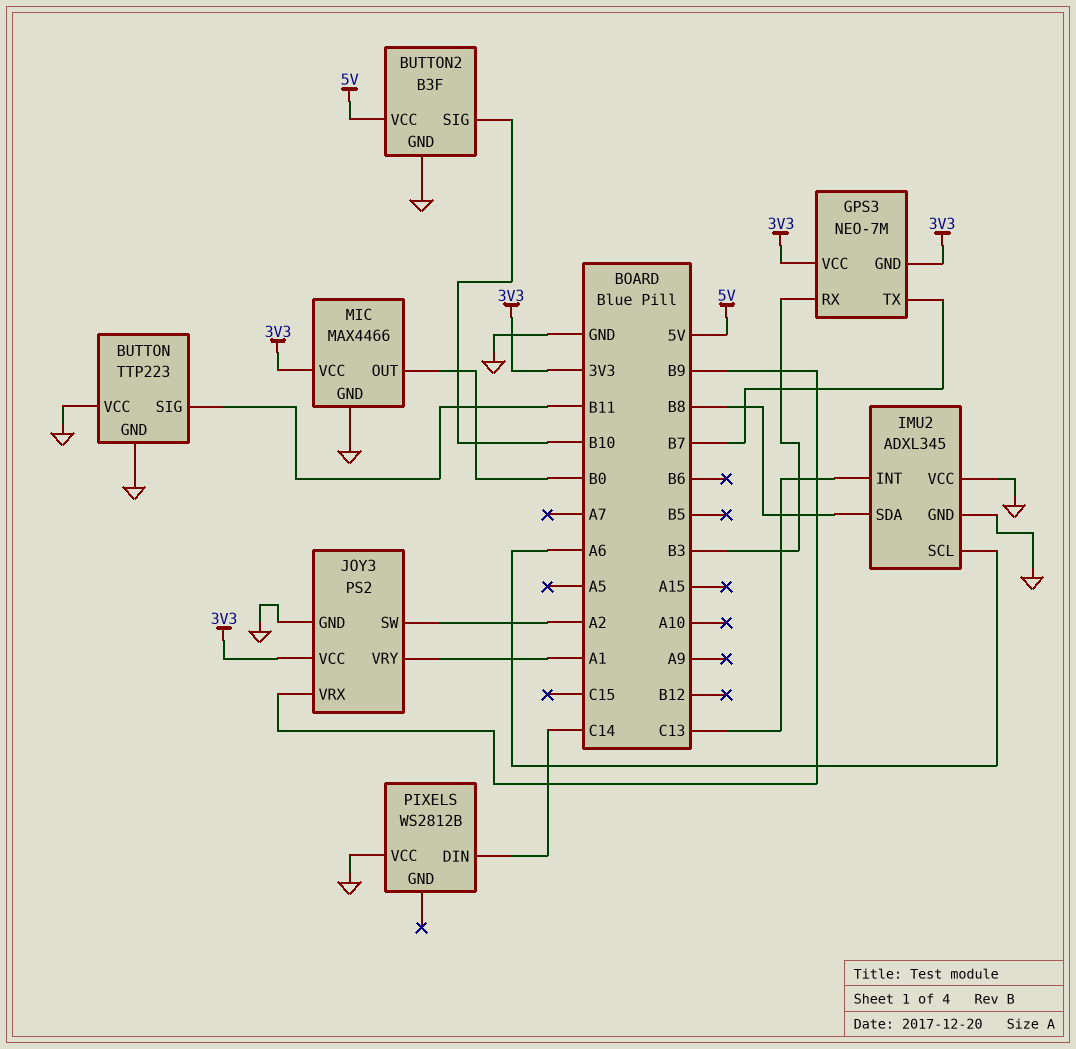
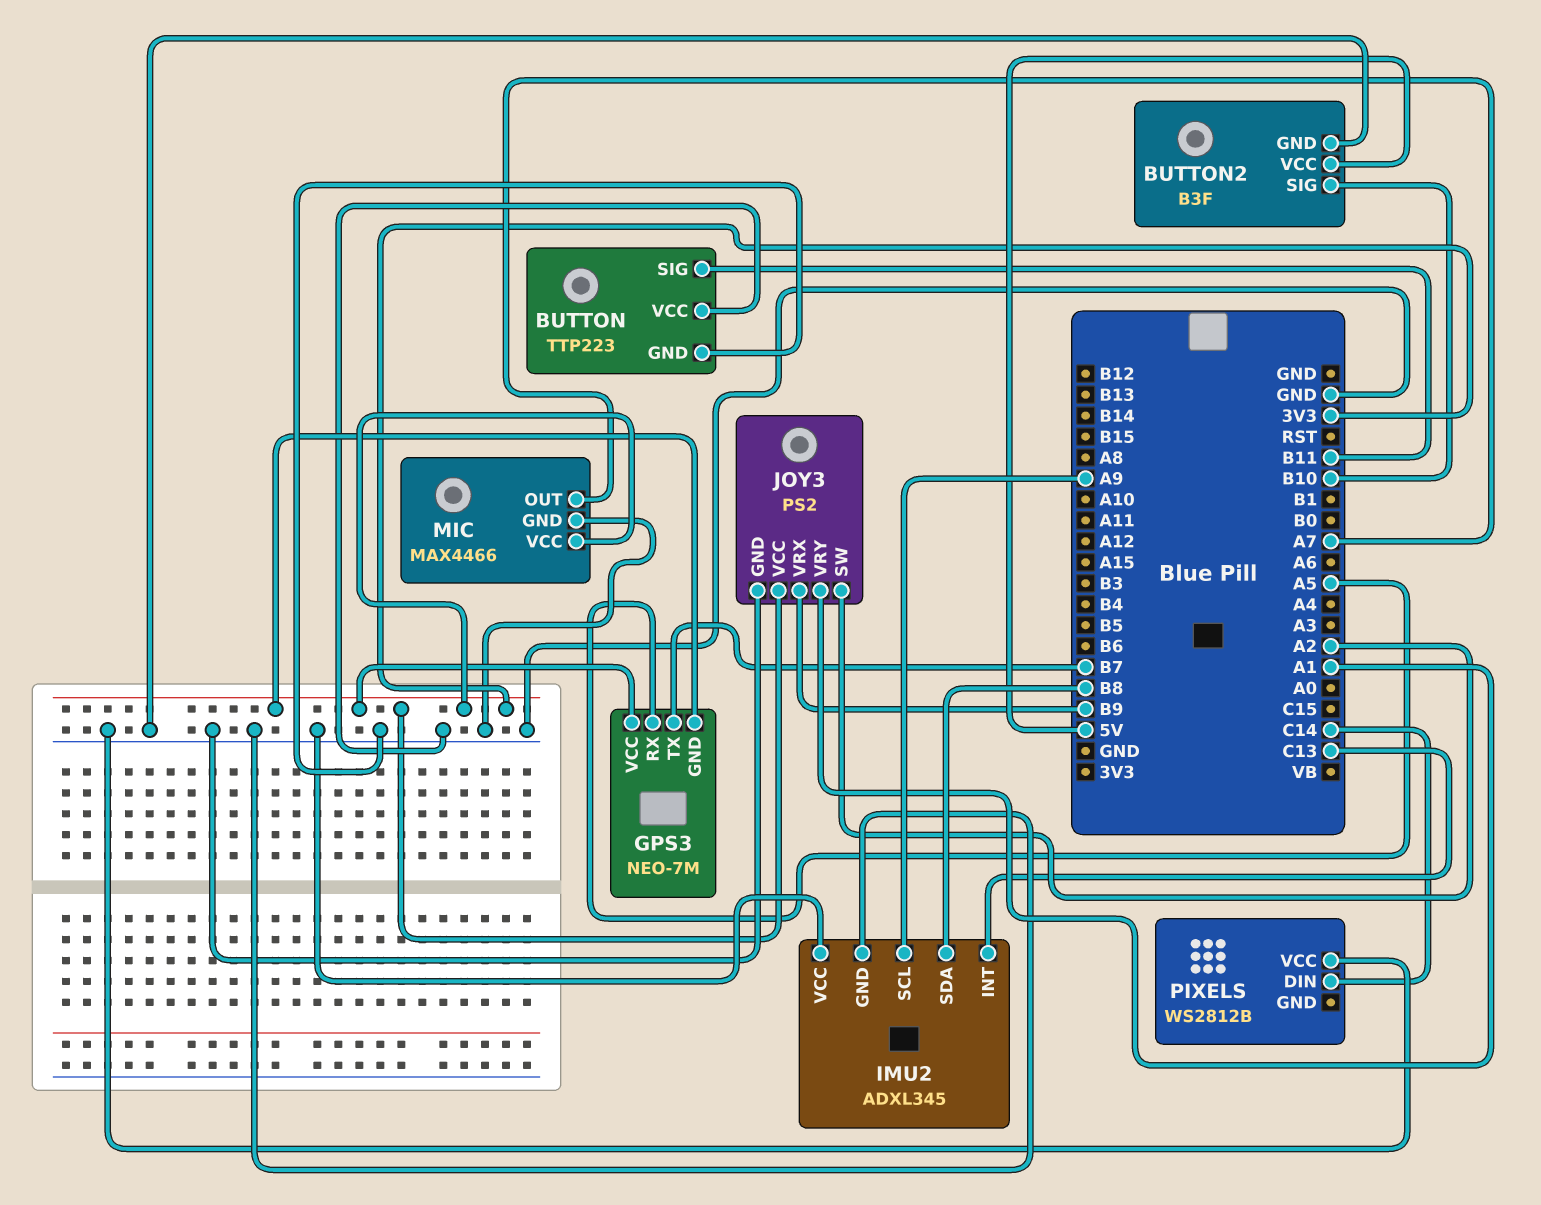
GPS3 pin RX: B3 -> A5
IMU2 pin SCL: A6 -> A9
MIC pin OUT: B0 -> A7

